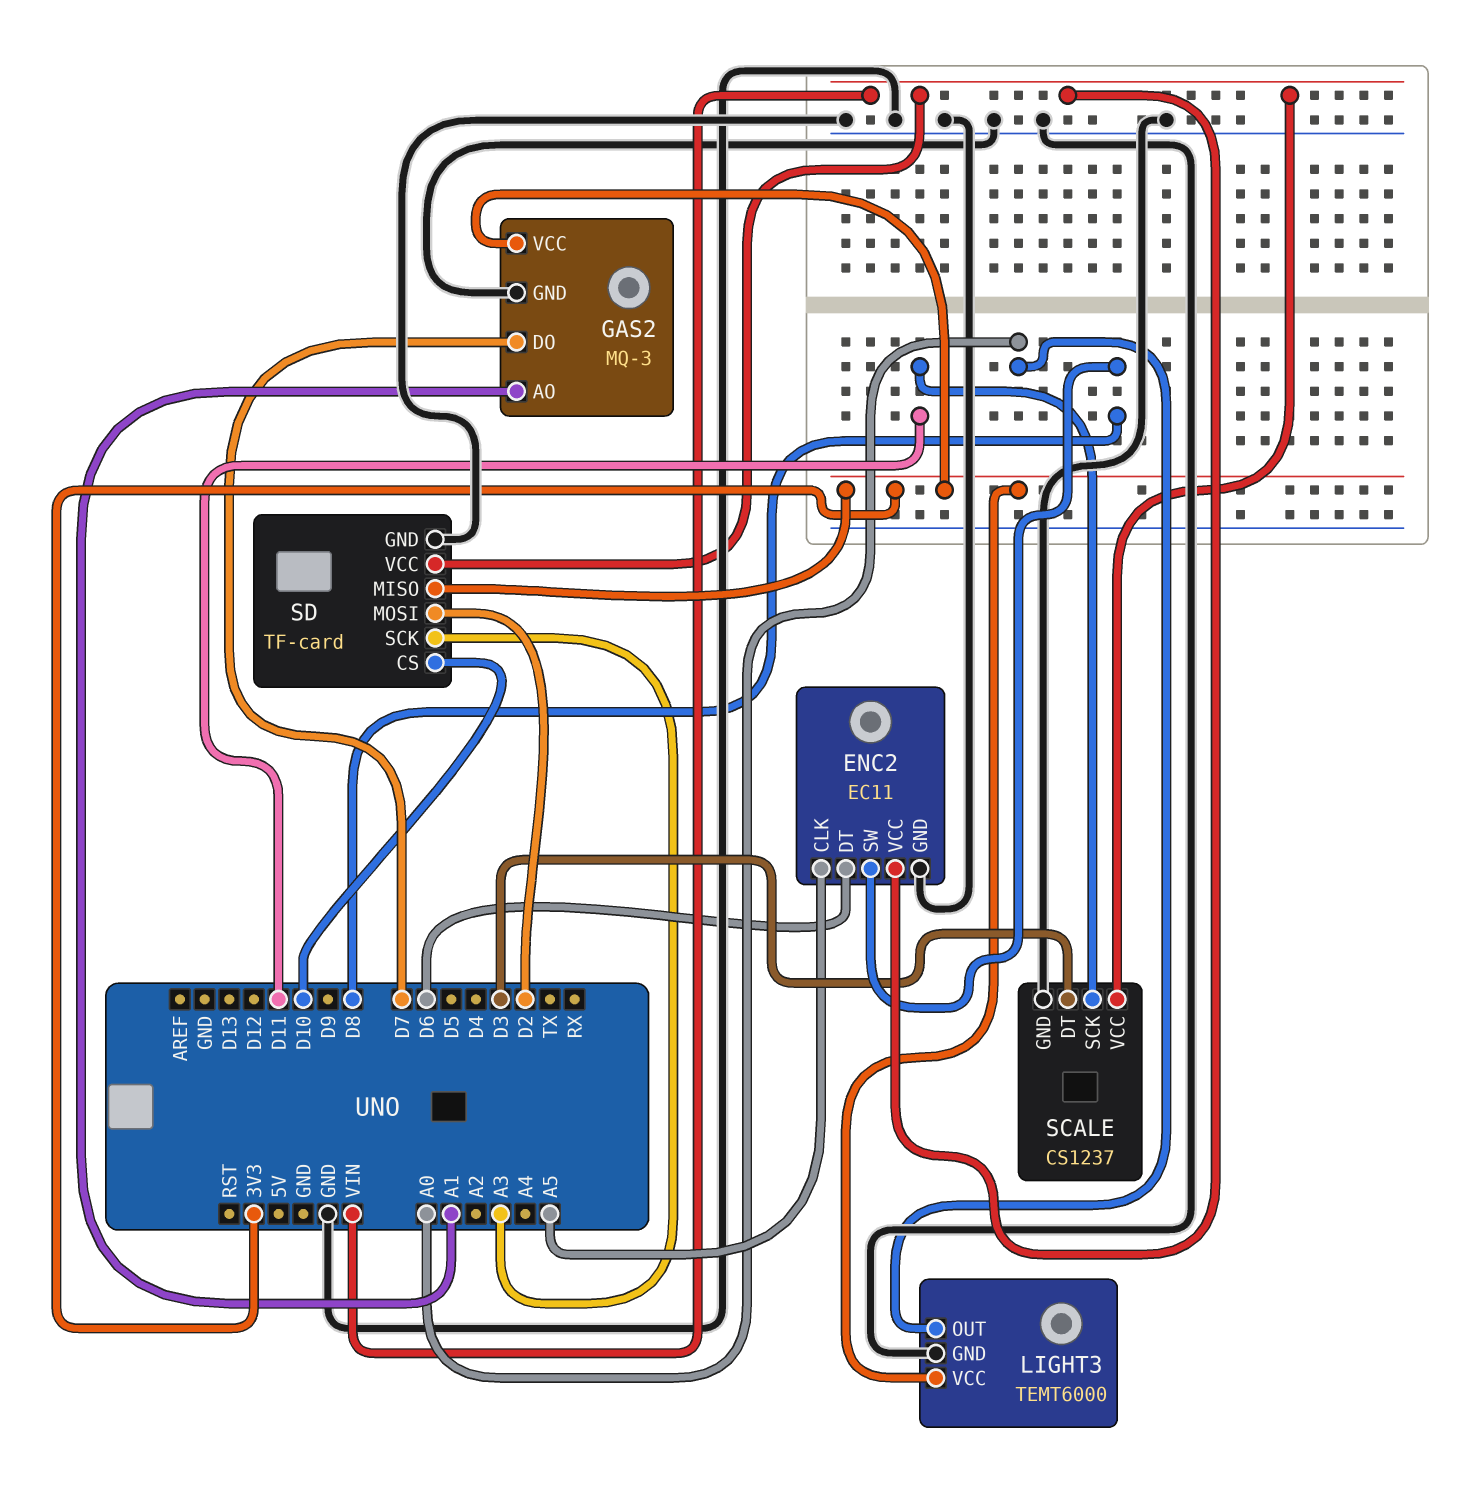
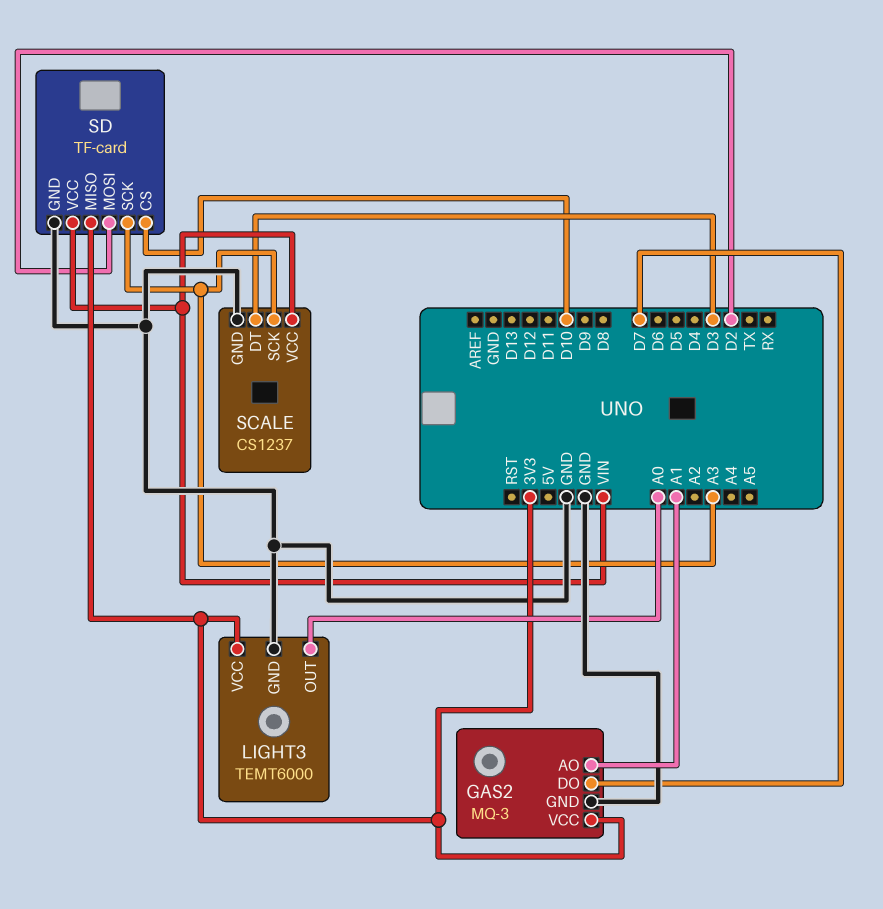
ENC2: EC11 -> none
ENC2 pin CLK: A5 -> none
ENC2 pin DT: D6 -> none
ENC2 pin GND: GND -> none
ENC2 pin SW: D8 -> none
ENC2 pin VCC: VIN -> none
SCALE pin SCK: D11 -> A3

